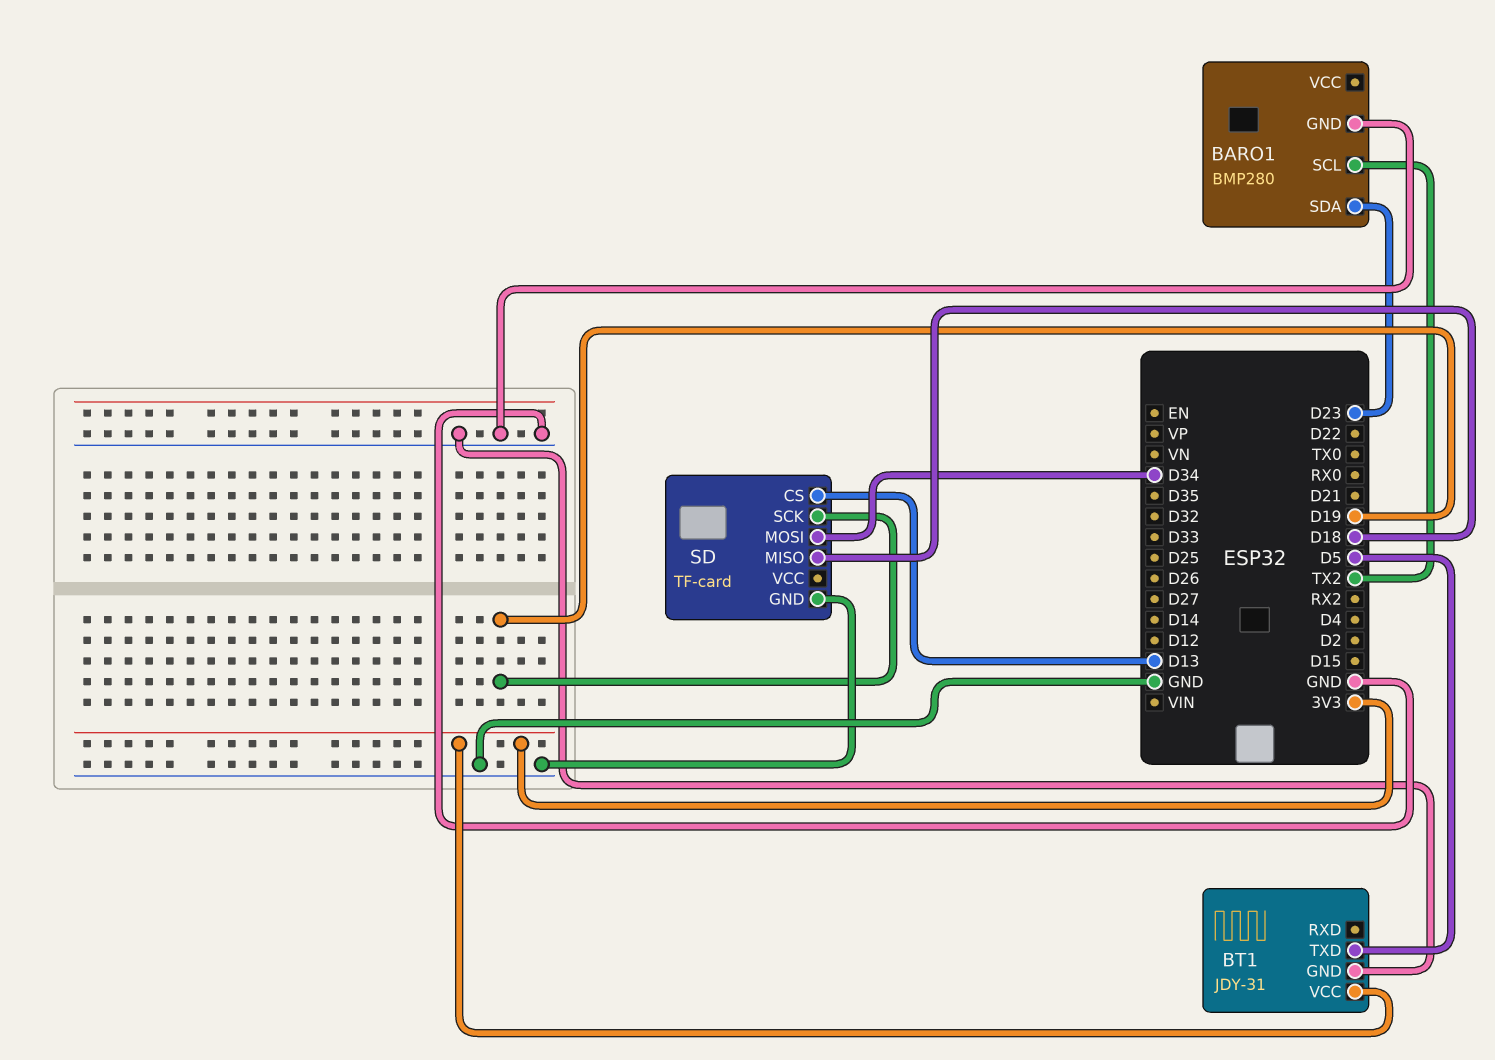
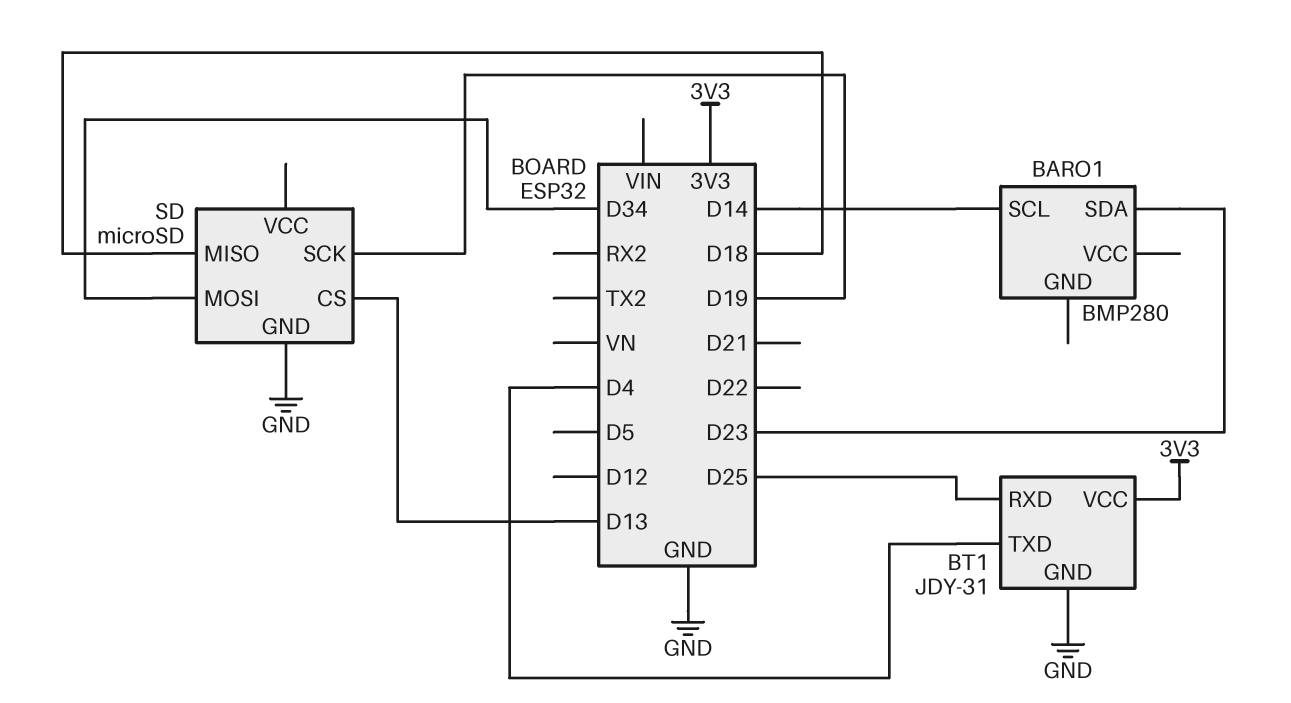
BARO1 pin GND: GND -> none
BARO1 pin SCL: TX2 -> D14
BT1 pin RXD: none -> D25
BT1 pin TXD: D5 -> D4
SD: TF-card -> microSD

